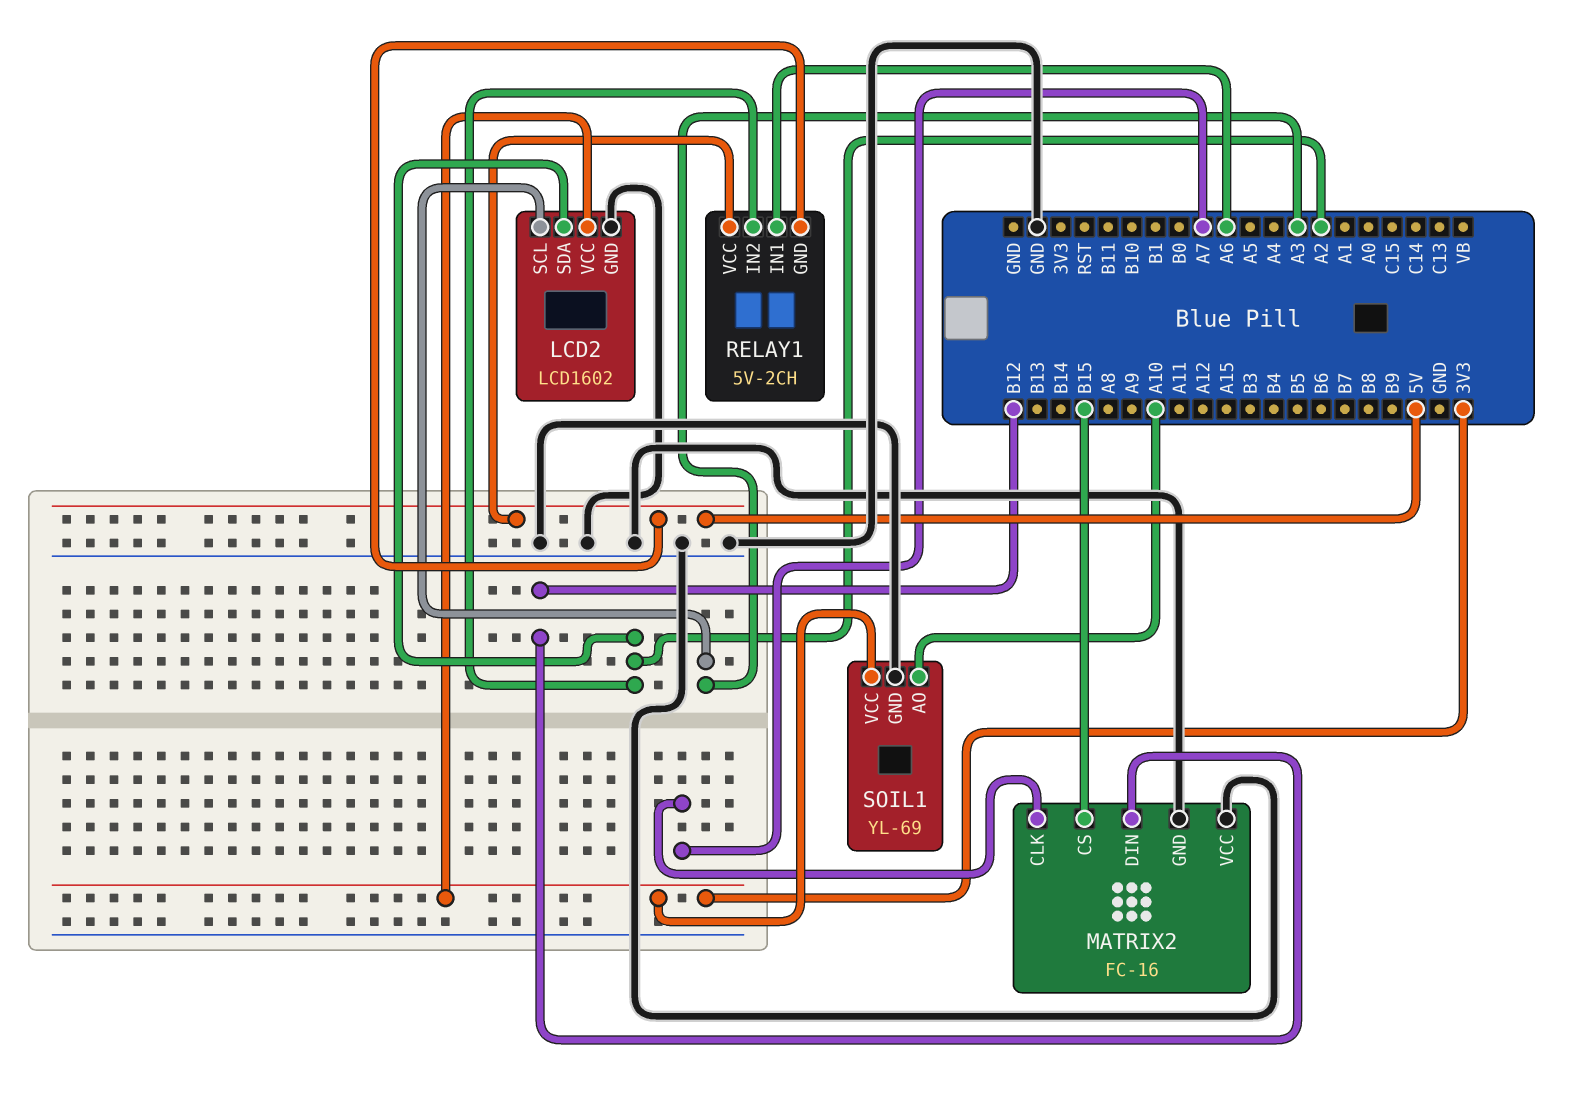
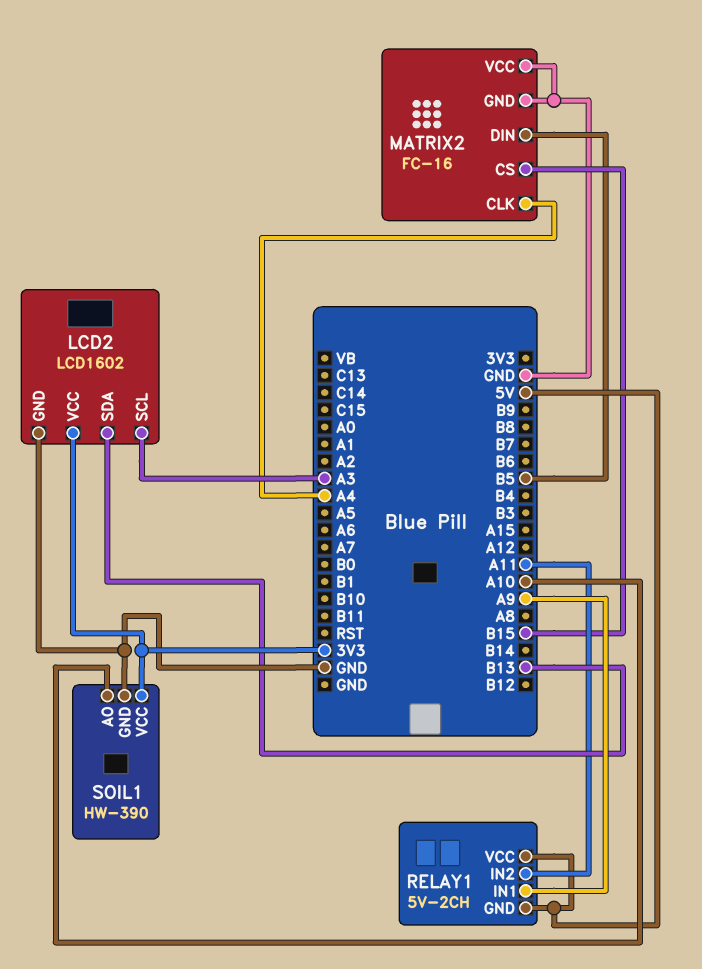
LCD2 pin SDA: A2 -> B13
MATRIX2 pin CLK: A7 -> A4
MATRIX2 pin DIN: B12 -> B5
RELAY1 pin IN1: A6 -> A9
RELAY1 pin IN2: A2 -> A11
SOIL1: YL-69 -> HW-390

